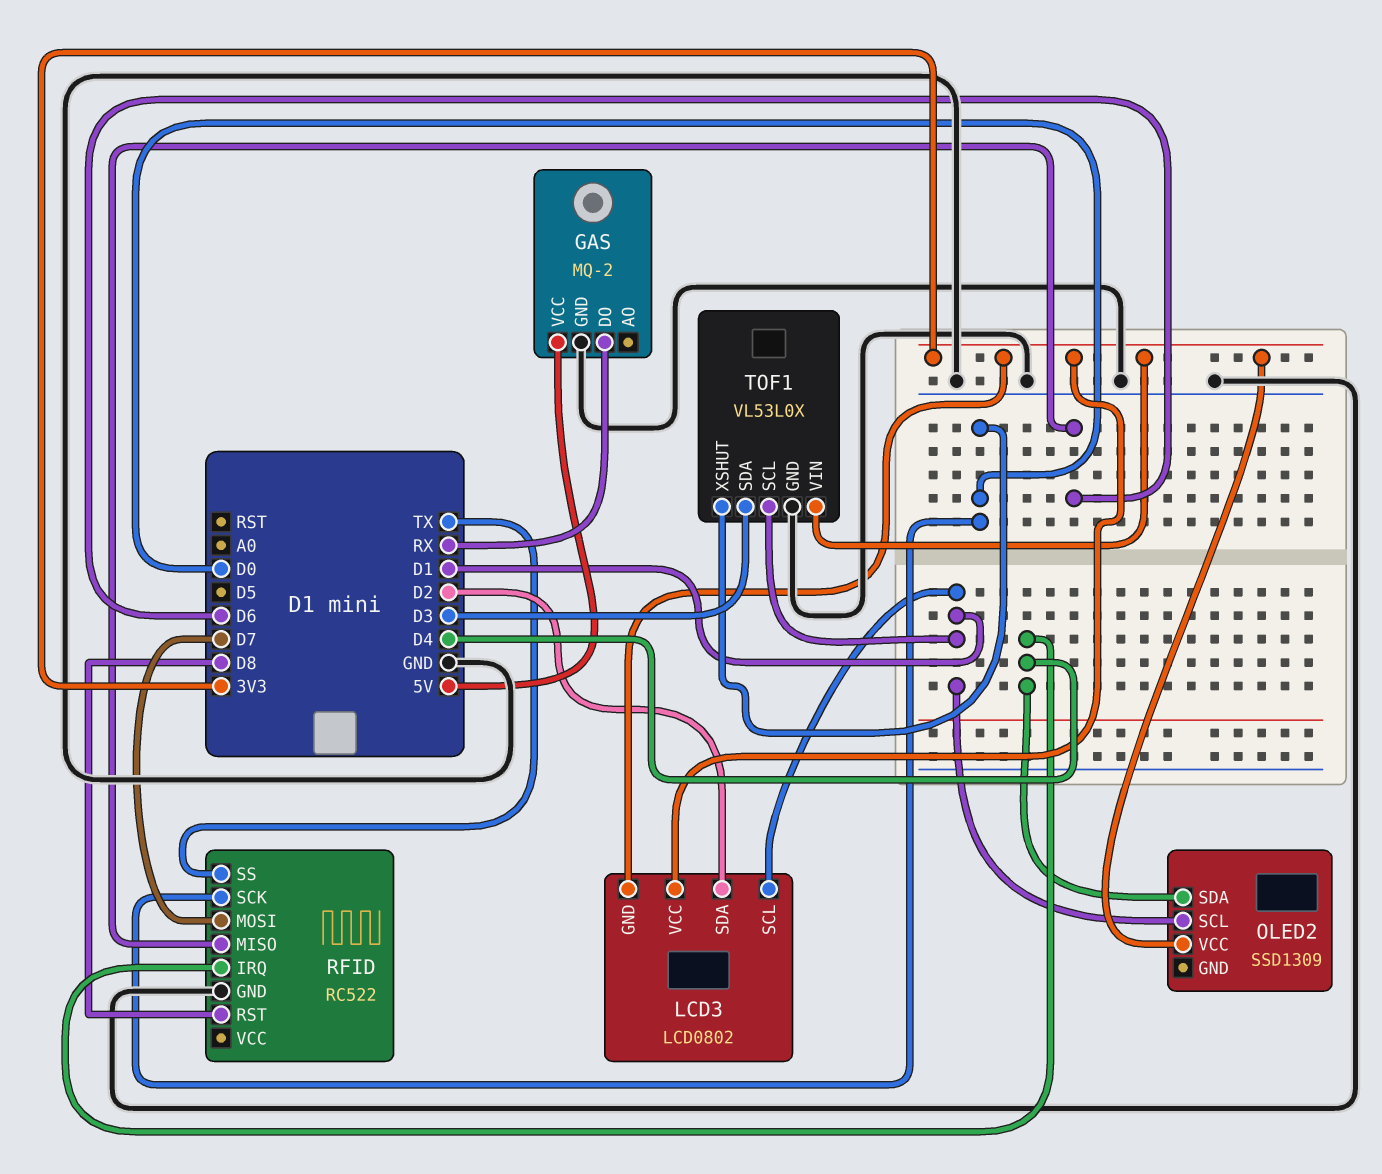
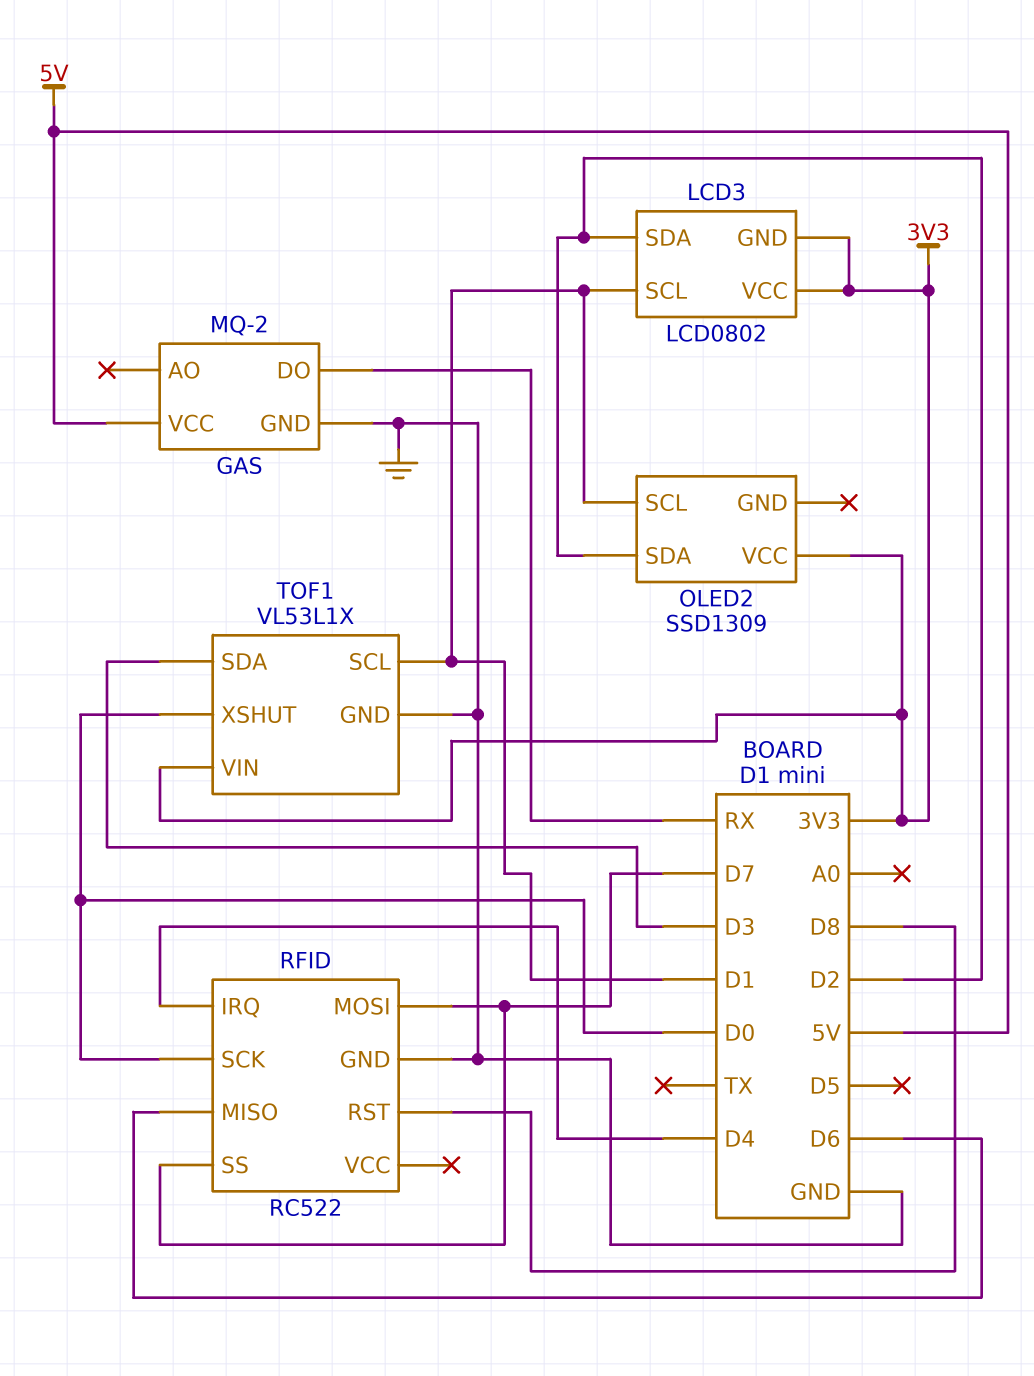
OLED2 pin SDA: D4 -> D2
RFID pin SS: TX -> D7
TOF1: VL53L0X -> VL53L1X

